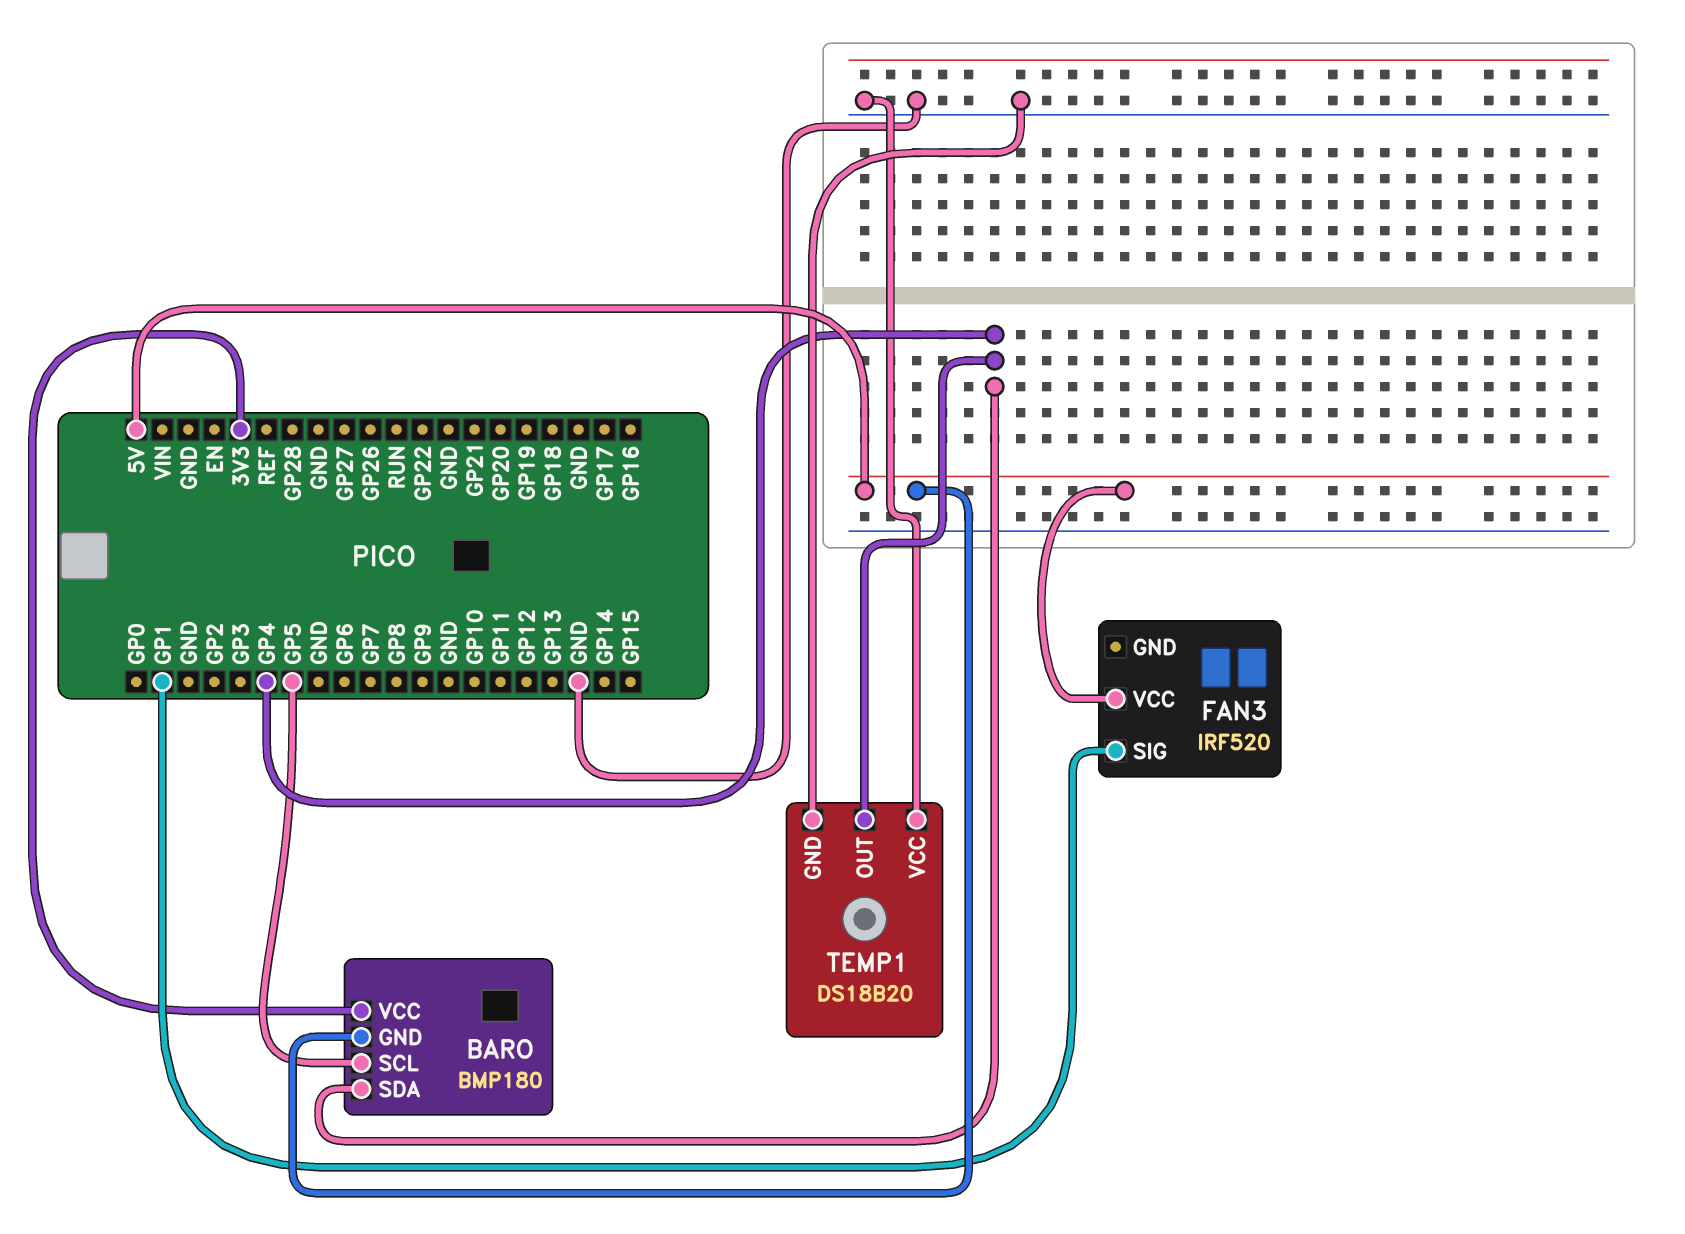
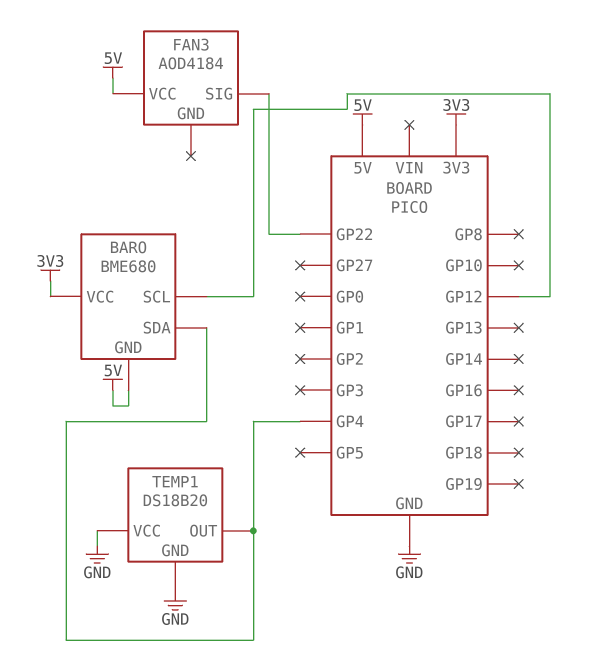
BARO: BMP180 -> BME680
BARO pin SCL: GP5 -> GP12
FAN3: IRF520 -> AOD4184
FAN3 pin SIG: GP1 -> GP22

